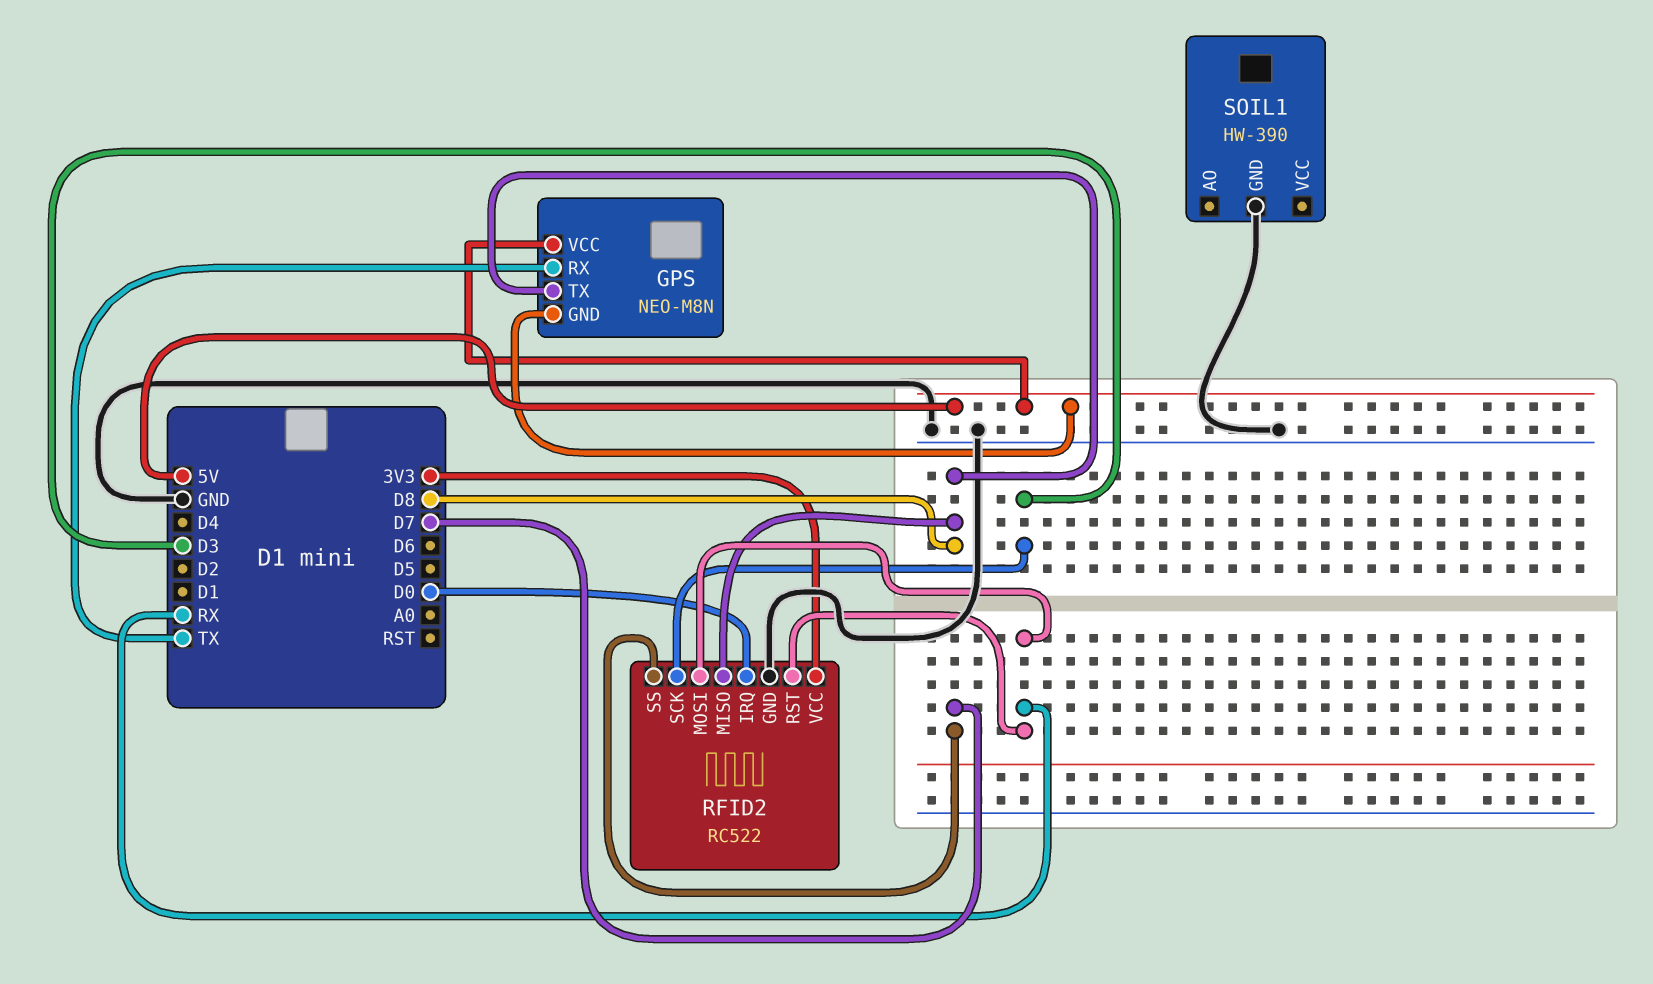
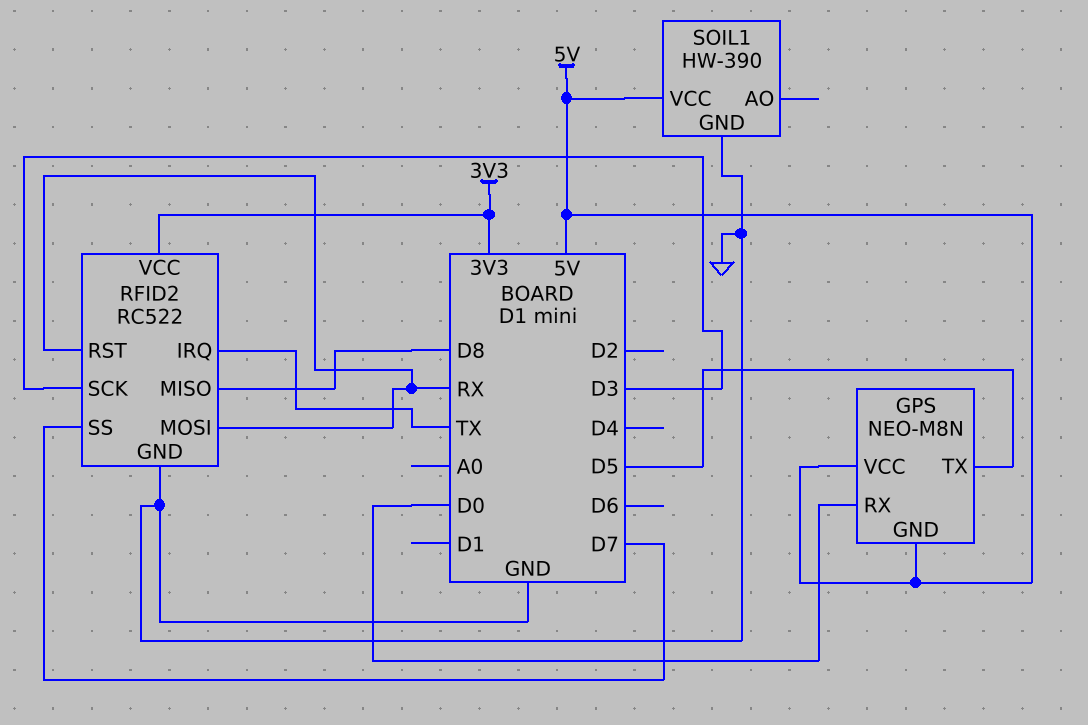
GPS pin RX: TX -> D0
GPS pin TX: D8 -> D5
RFID2 pin IRQ: D0 -> TX
SOIL1 pin VCC: none -> 5V

